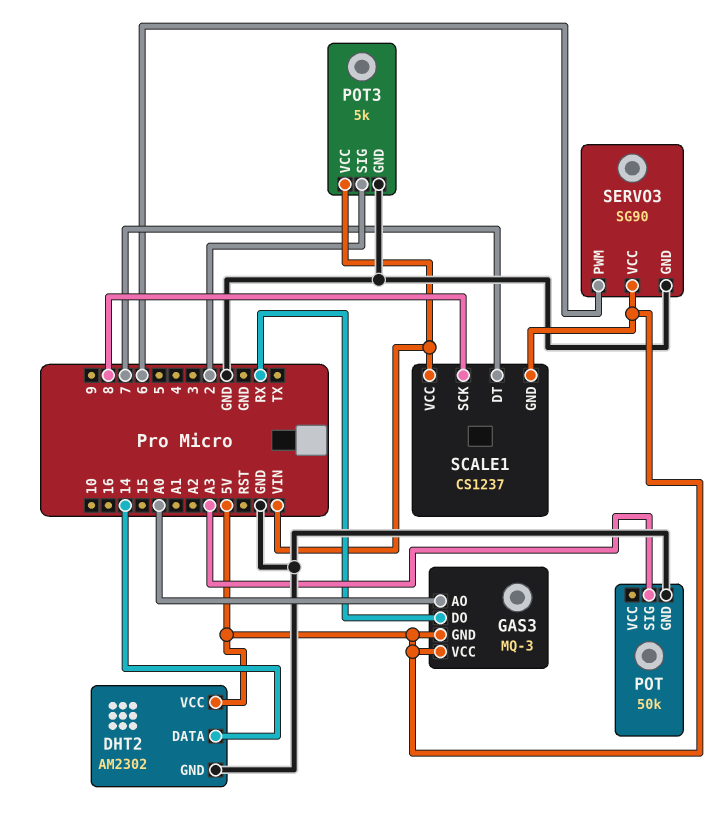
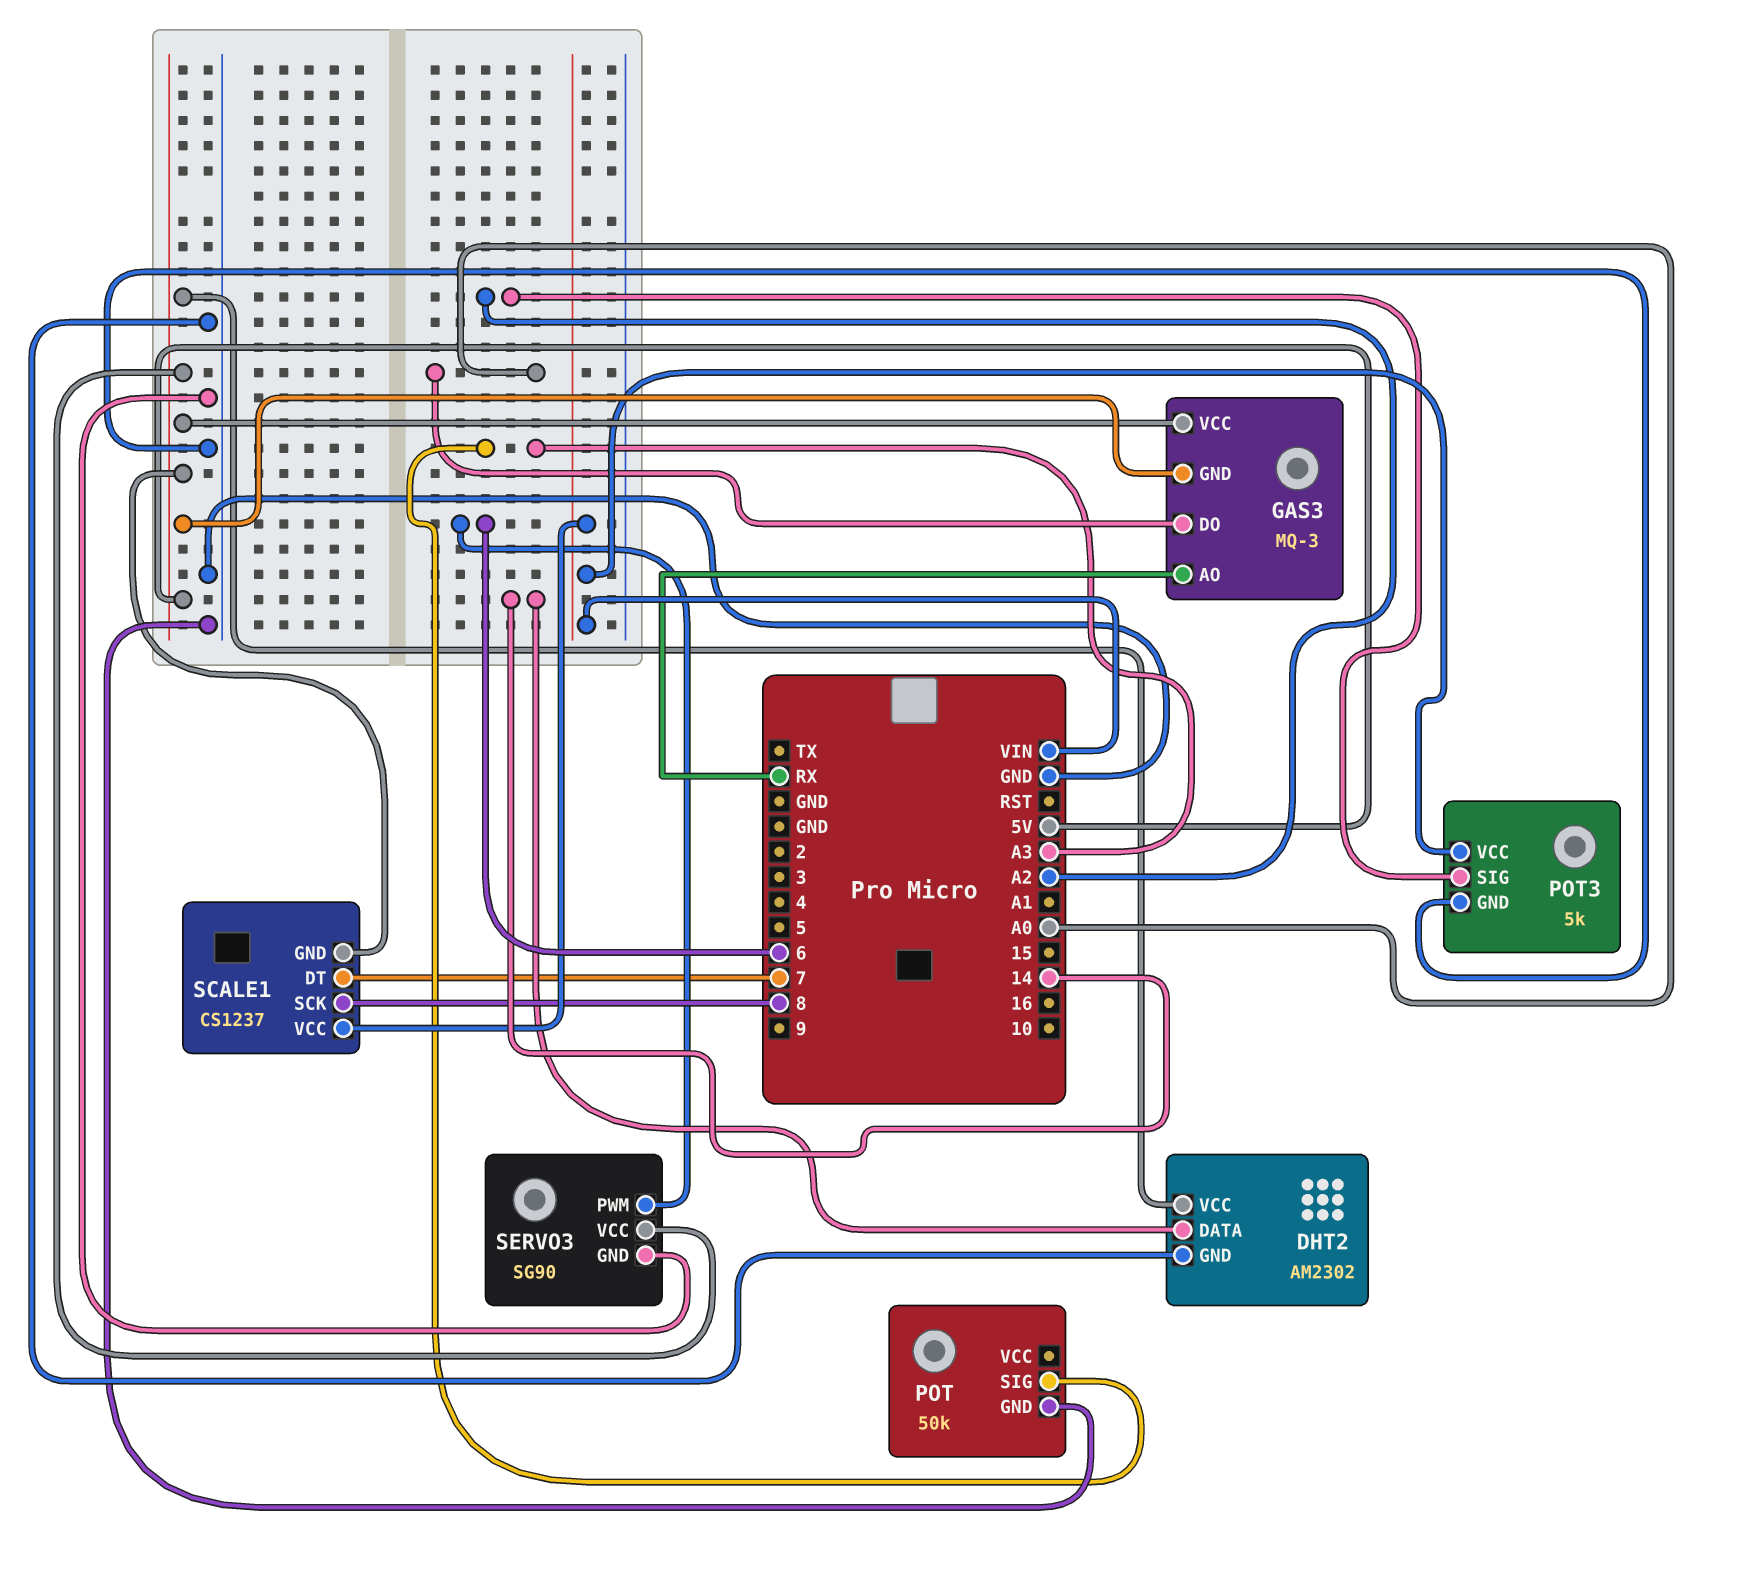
GAS3 pin AO: A0 -> RX
GAS3 pin DO: RX -> A0
POT3 pin SIG: 2 -> A2

